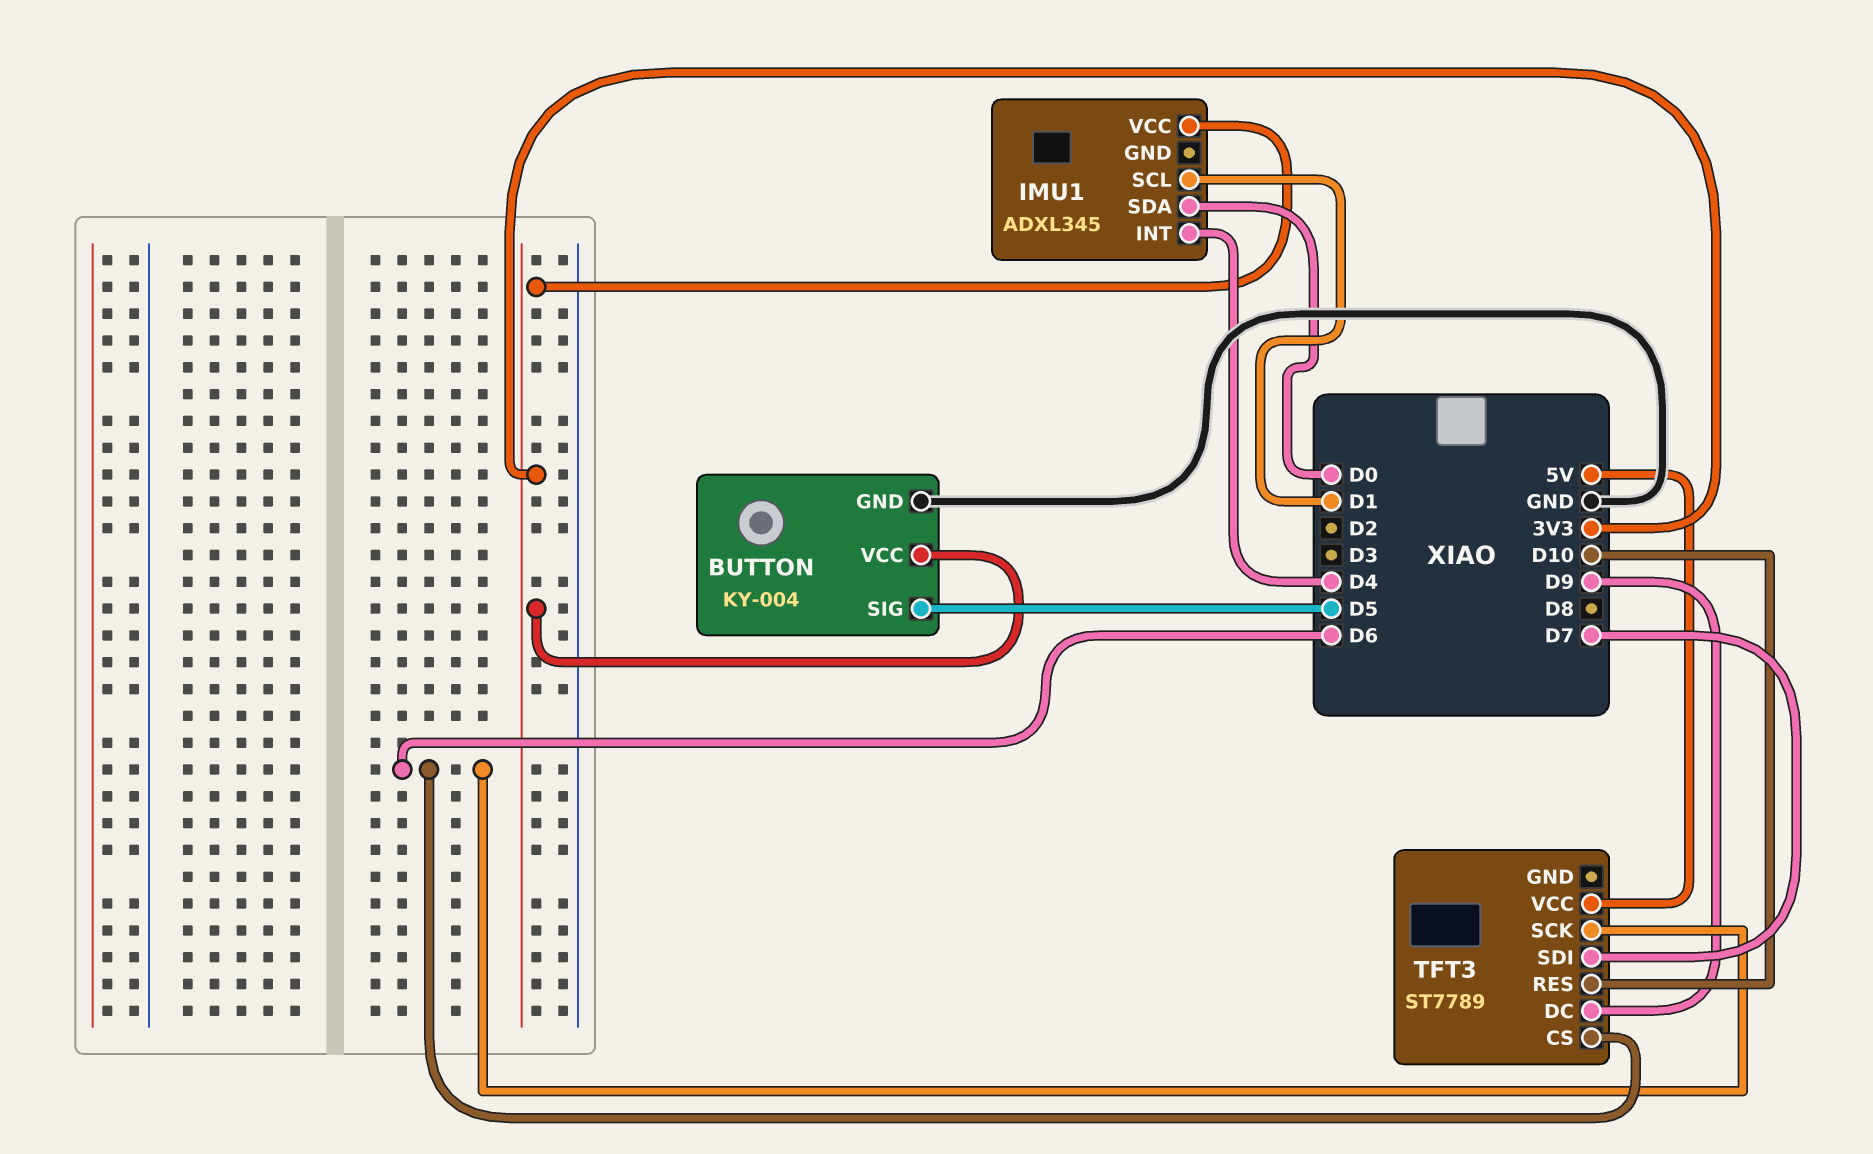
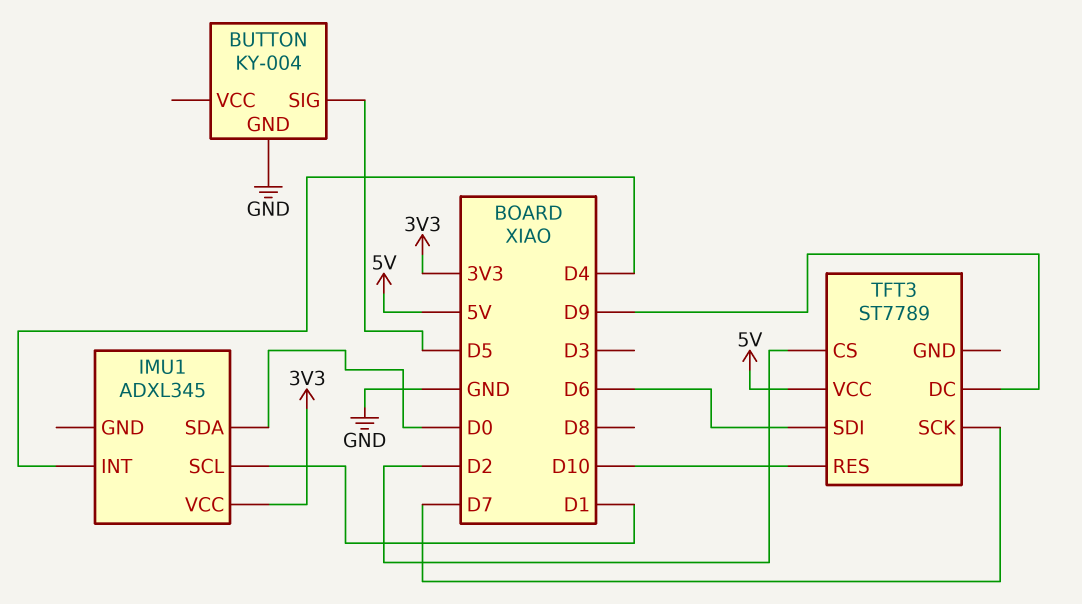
BUTTON pin VCC: 3V3 -> none
TFT3 pin CS: D6 -> D2
TFT3 pin SCK: D6 -> D7
TFT3 pin SDI: D7 -> D6

